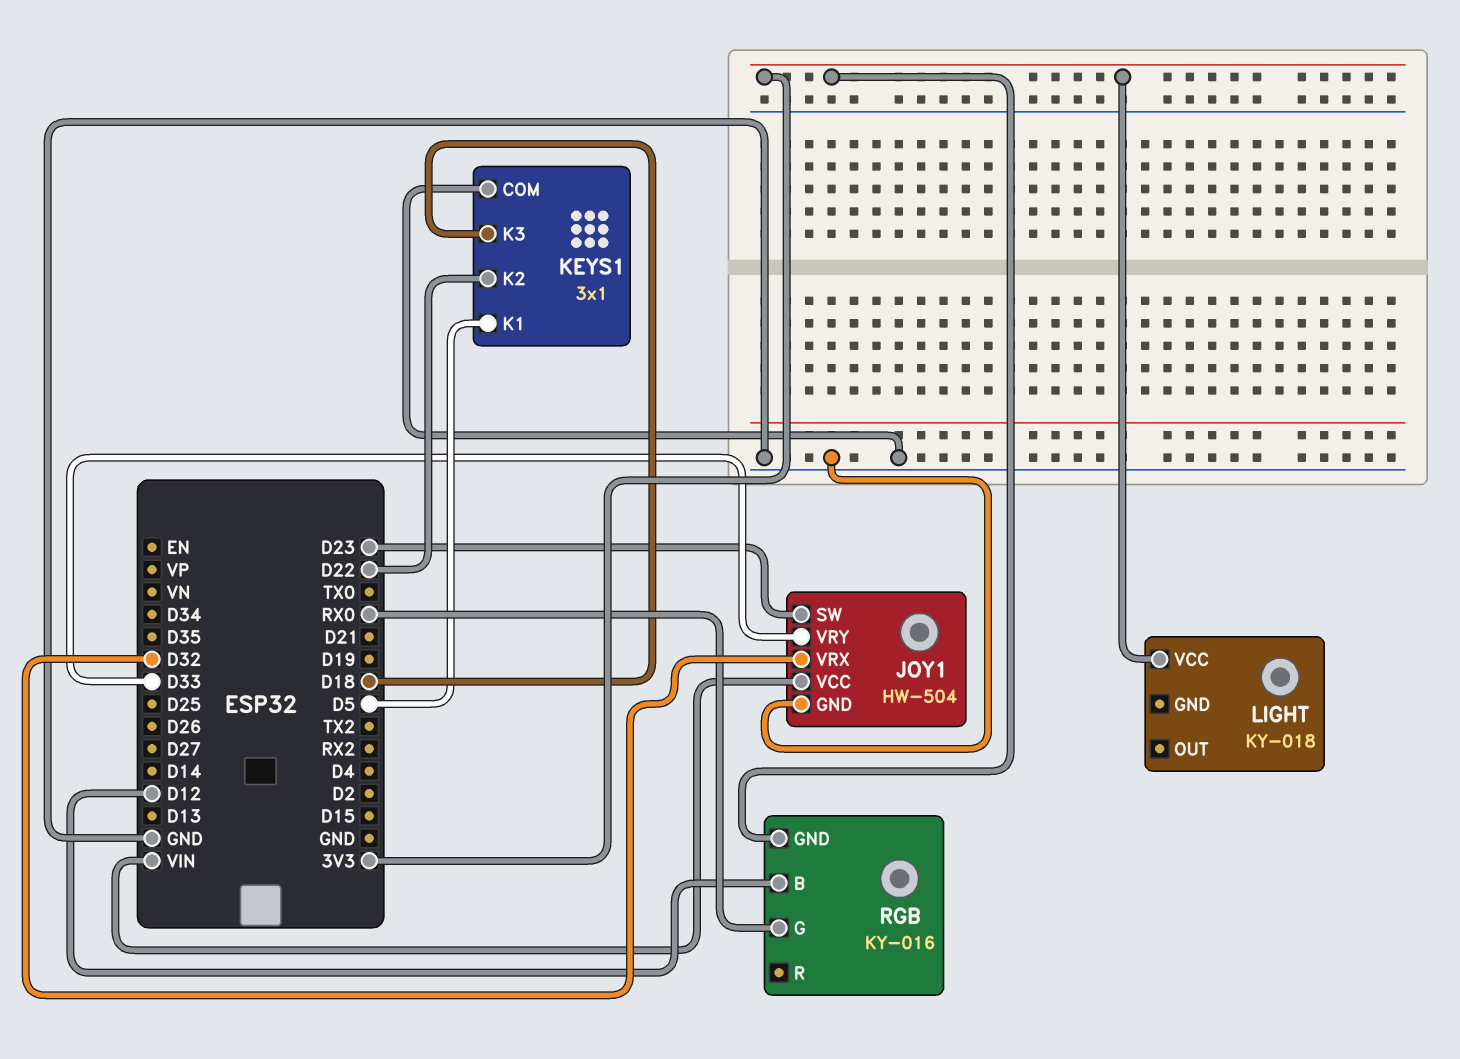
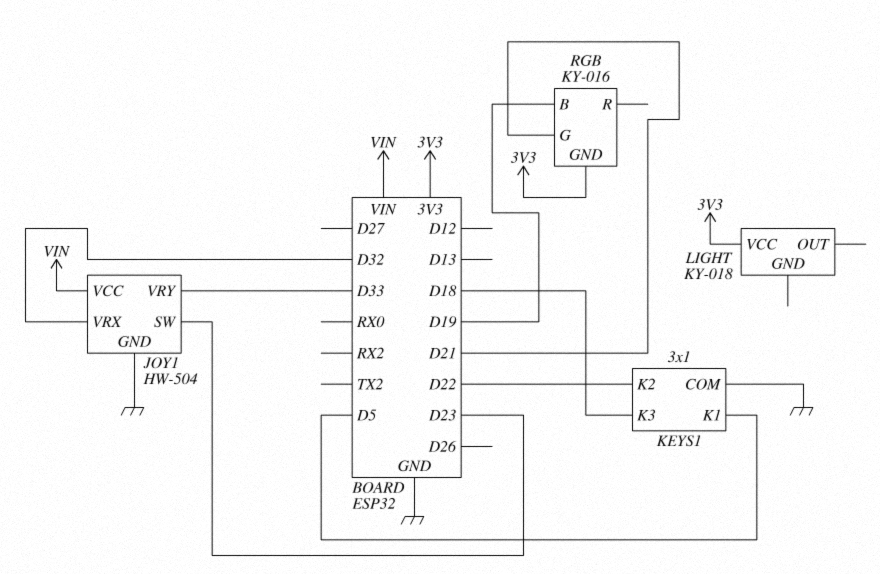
RGB pin B: D12 -> D19
RGB pin G: RX0 -> D21

